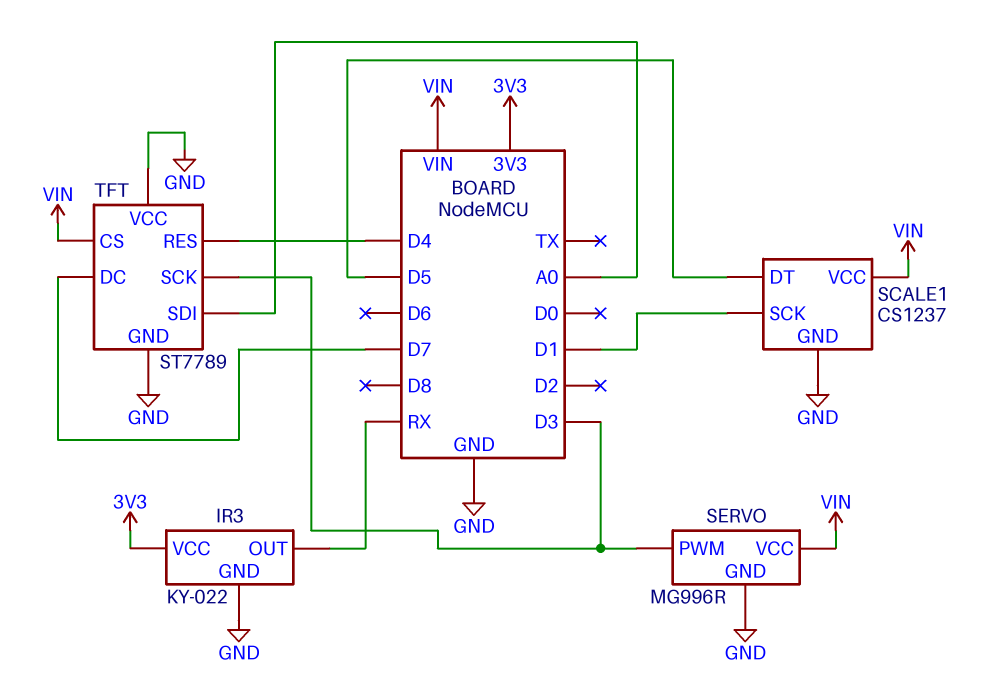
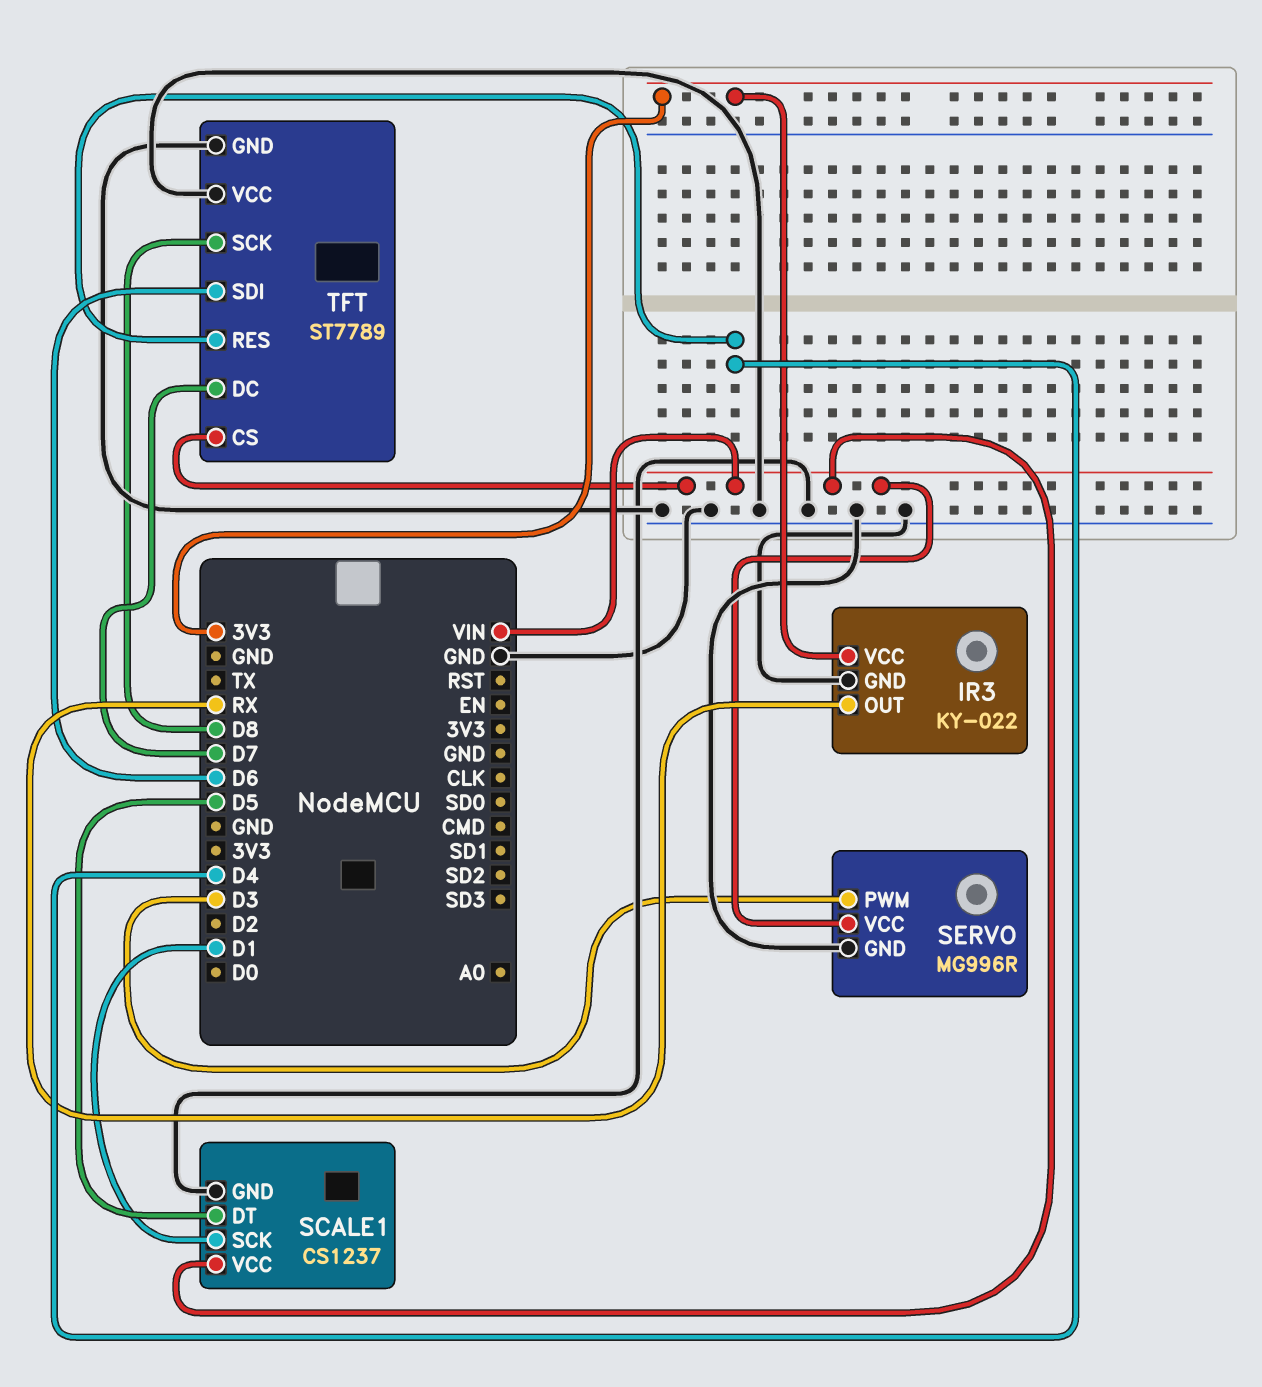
TFT pin SCK: D3 -> D8
TFT pin SDI: A0 -> D6

